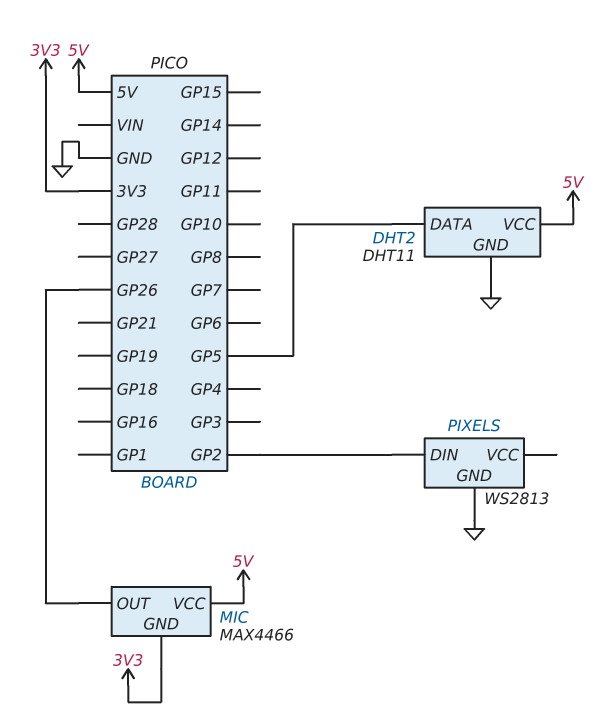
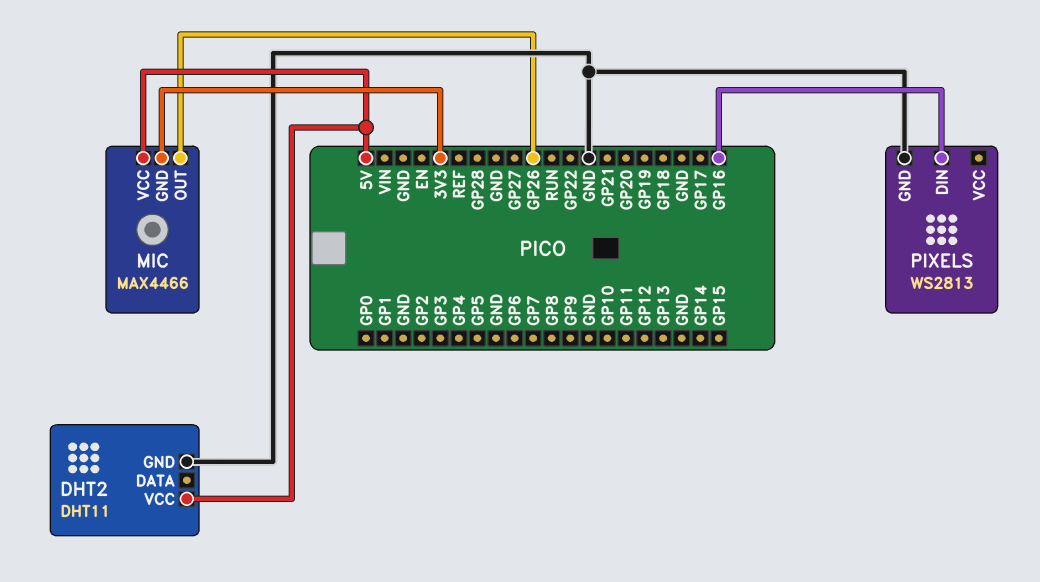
DHT2 pin DATA: GP5 -> none
PIXELS pin DIN: GP2 -> GP16

